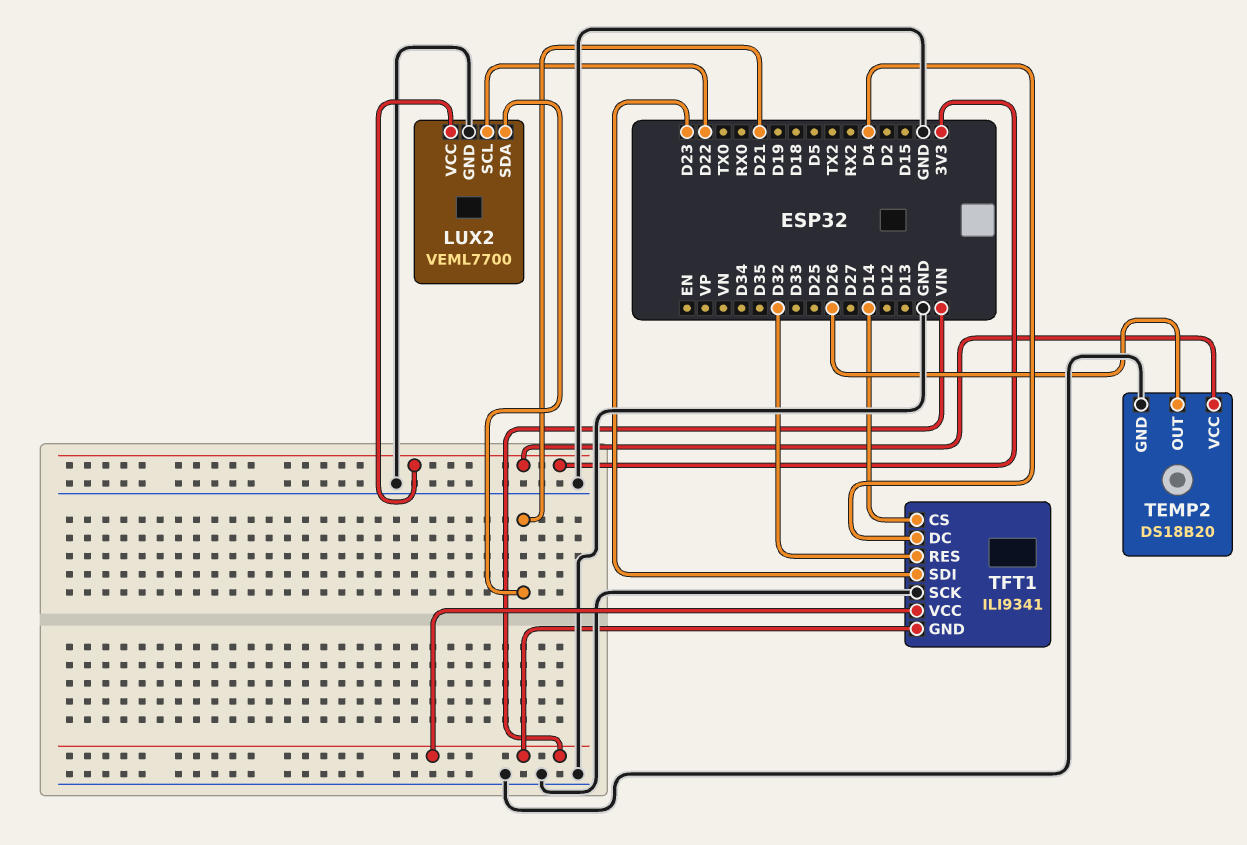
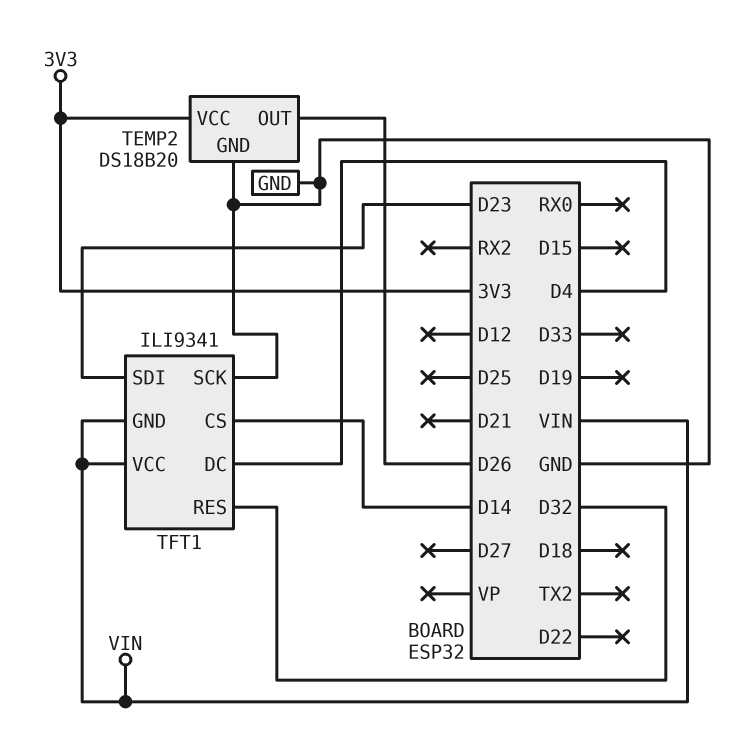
LUX2: VEML7700 -> none
LUX2 pin GND: GND -> none
LUX2 pin SCL: D22 -> none
LUX2 pin SDA: D21 -> none
LUX2 pin VCC: 3V3 -> none

